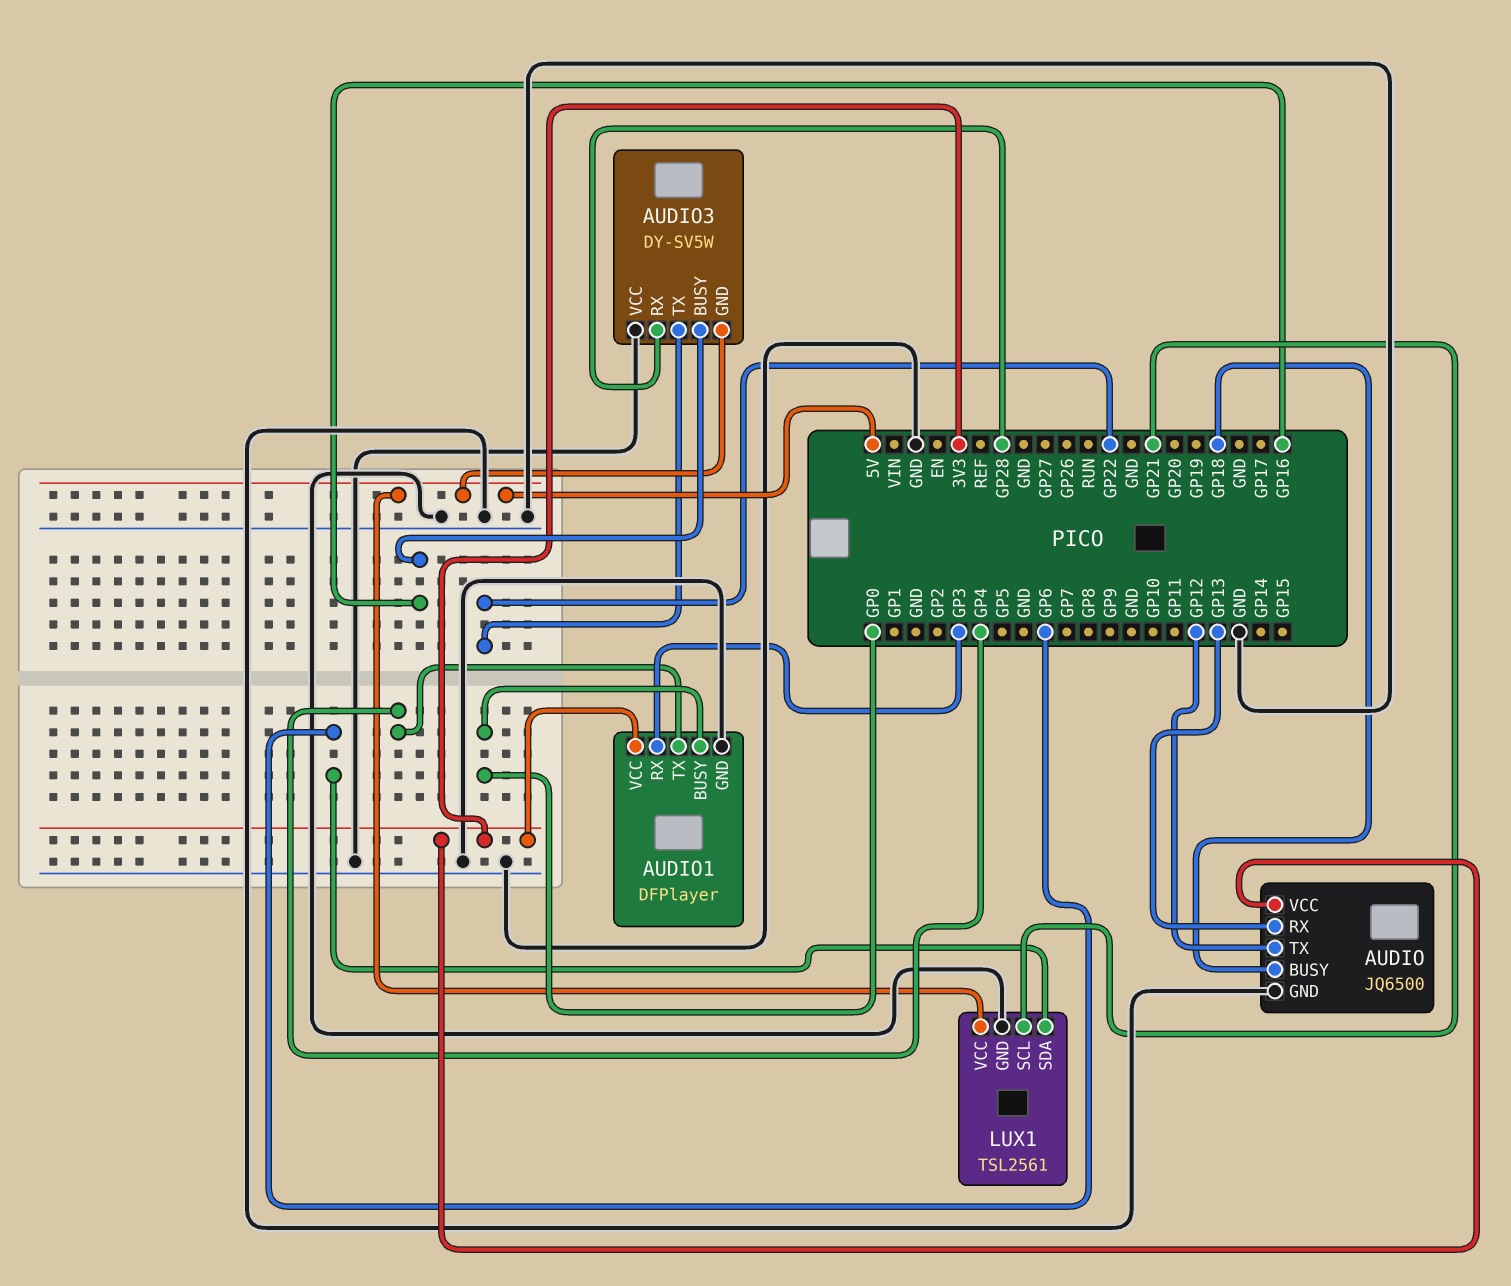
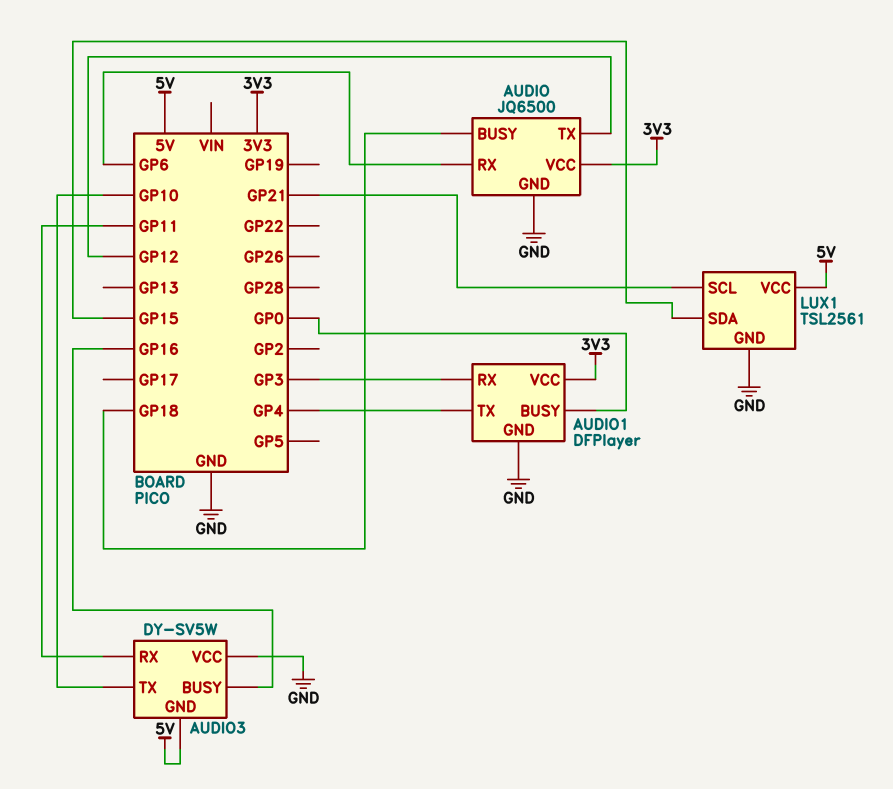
AUDIO pin RX: GP13 -> GP6
AUDIO3 pin RX: GP28 -> GP11
AUDIO3 pin TX: GP22 -> GP10
LUX1 pin SDA: GP6 -> GP15

